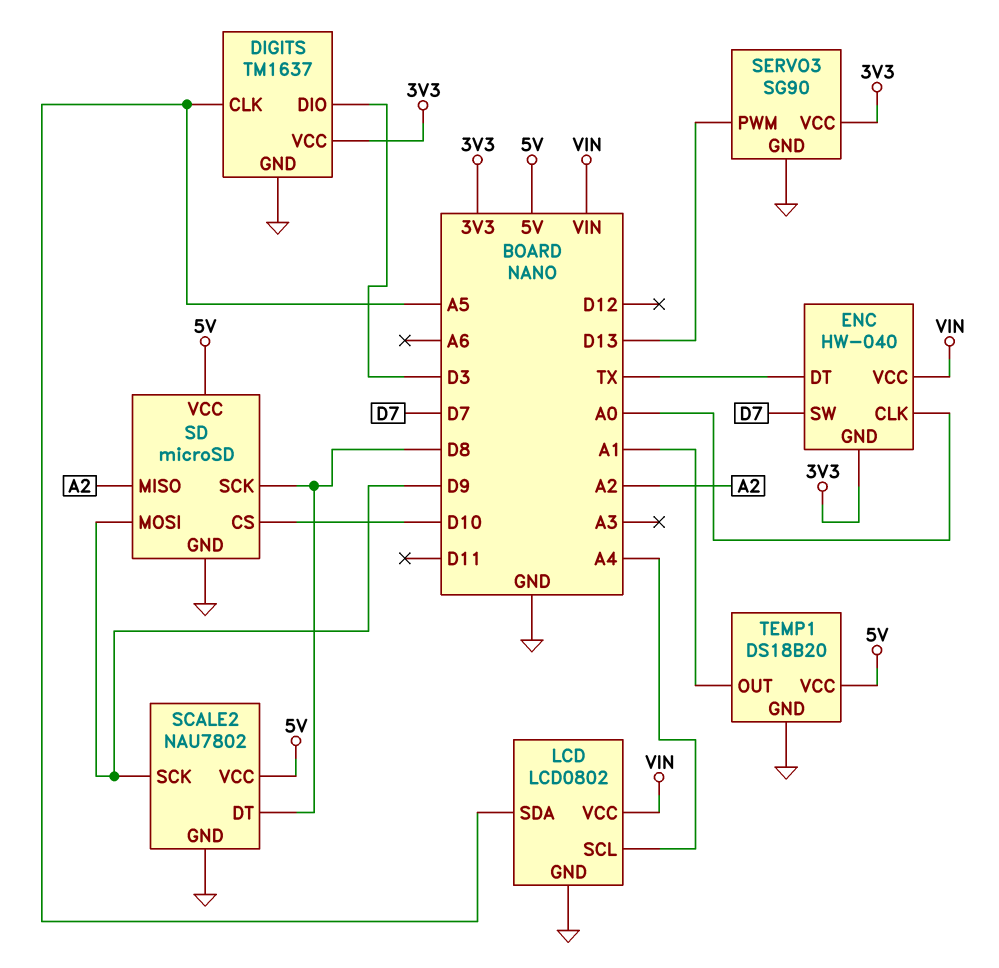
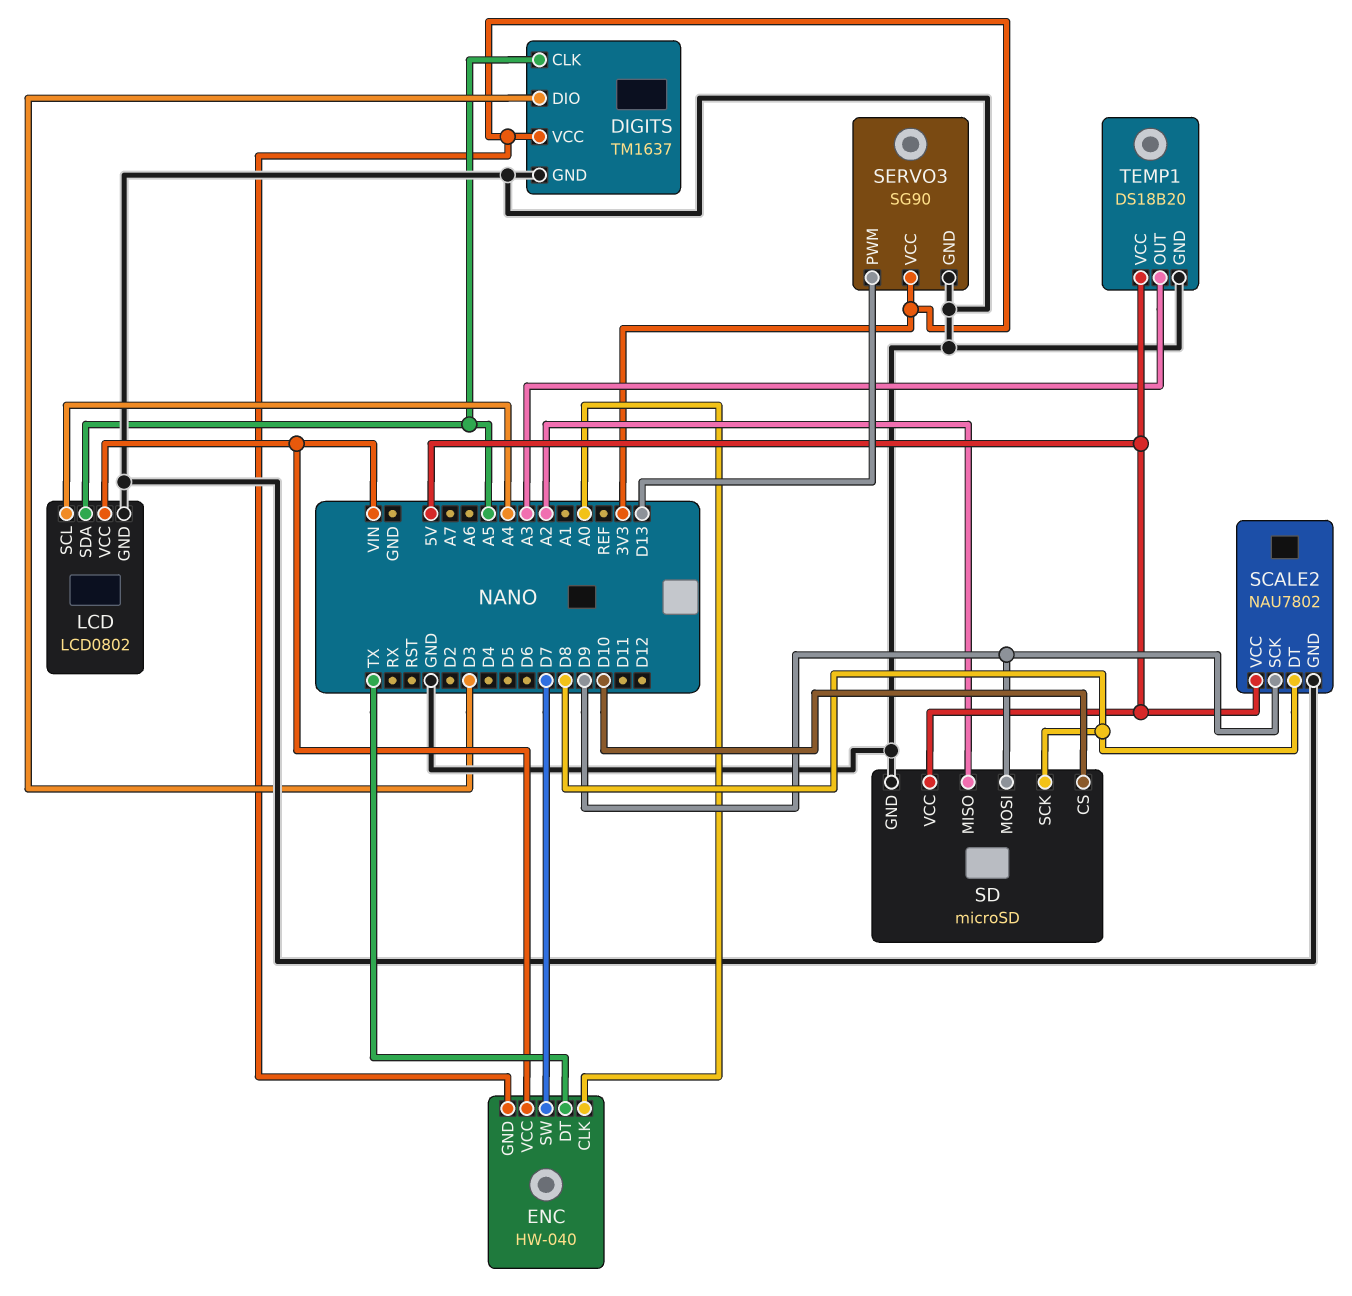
TEMP1 pin OUT: A1 -> A3

